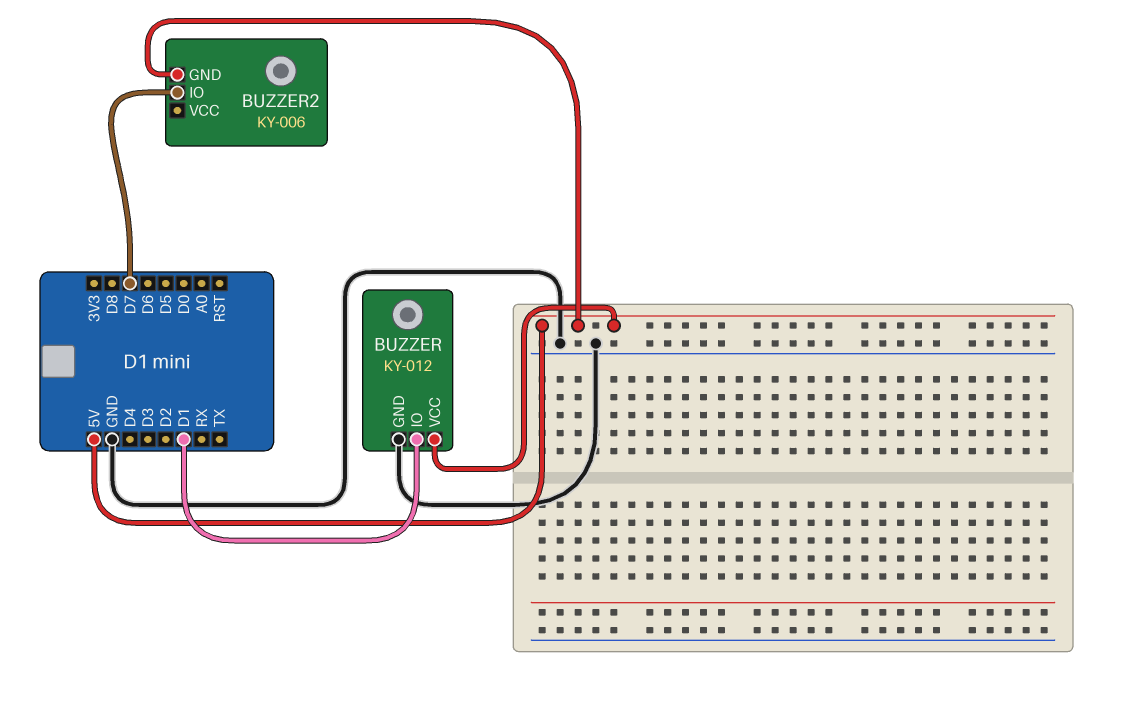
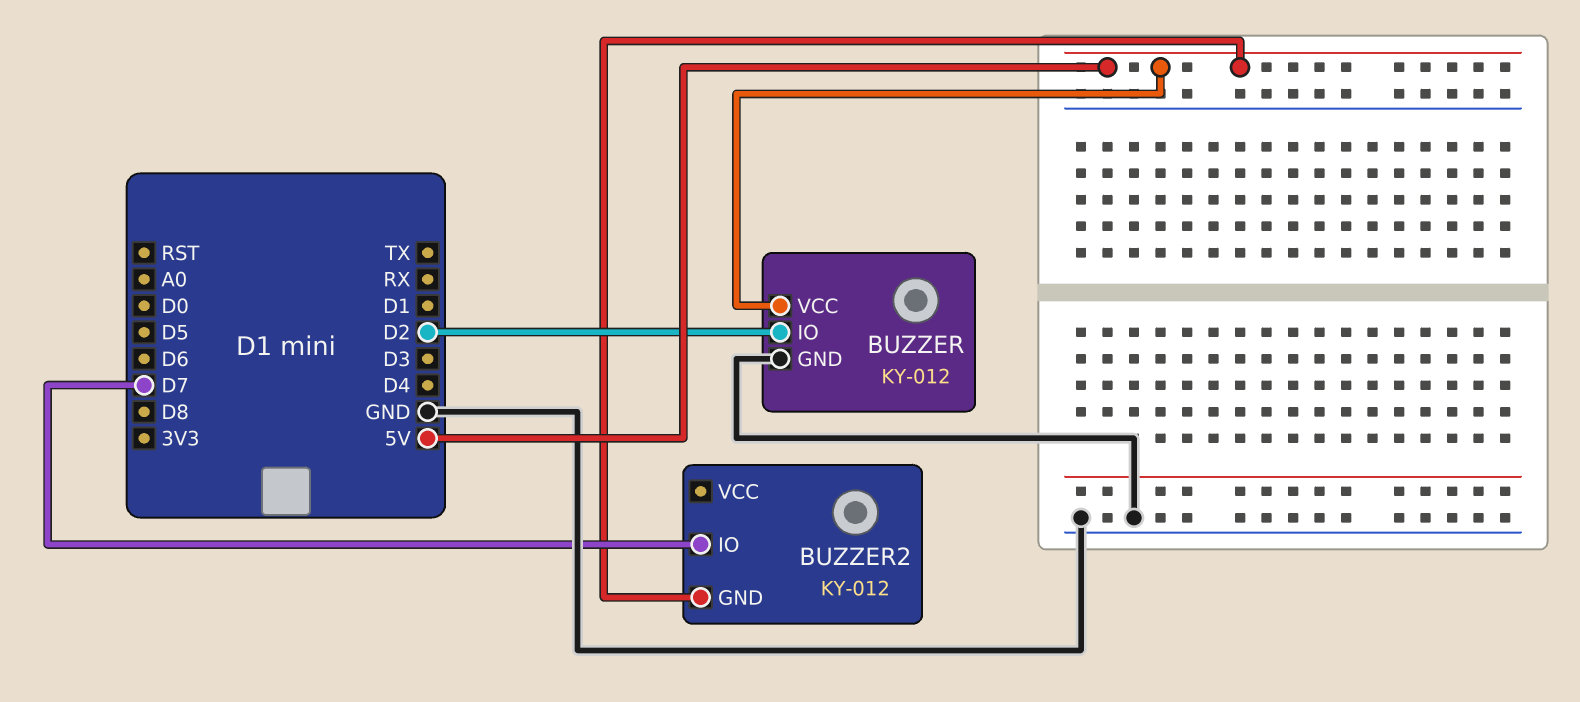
BUZZER pin IO: D1 -> D2
BUZZER2: KY-006 -> KY-012

